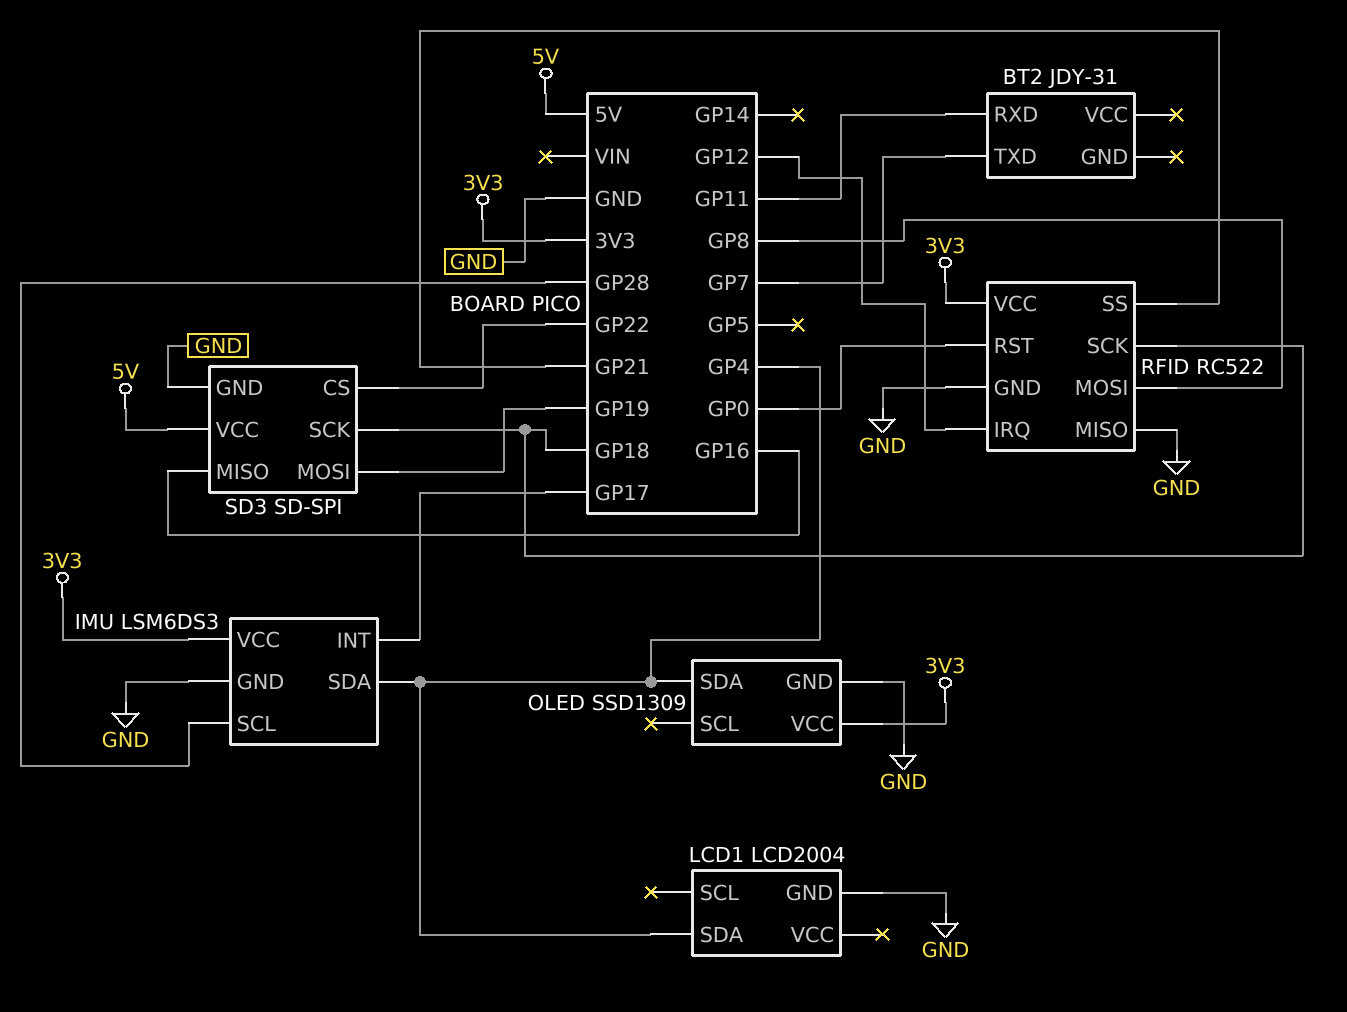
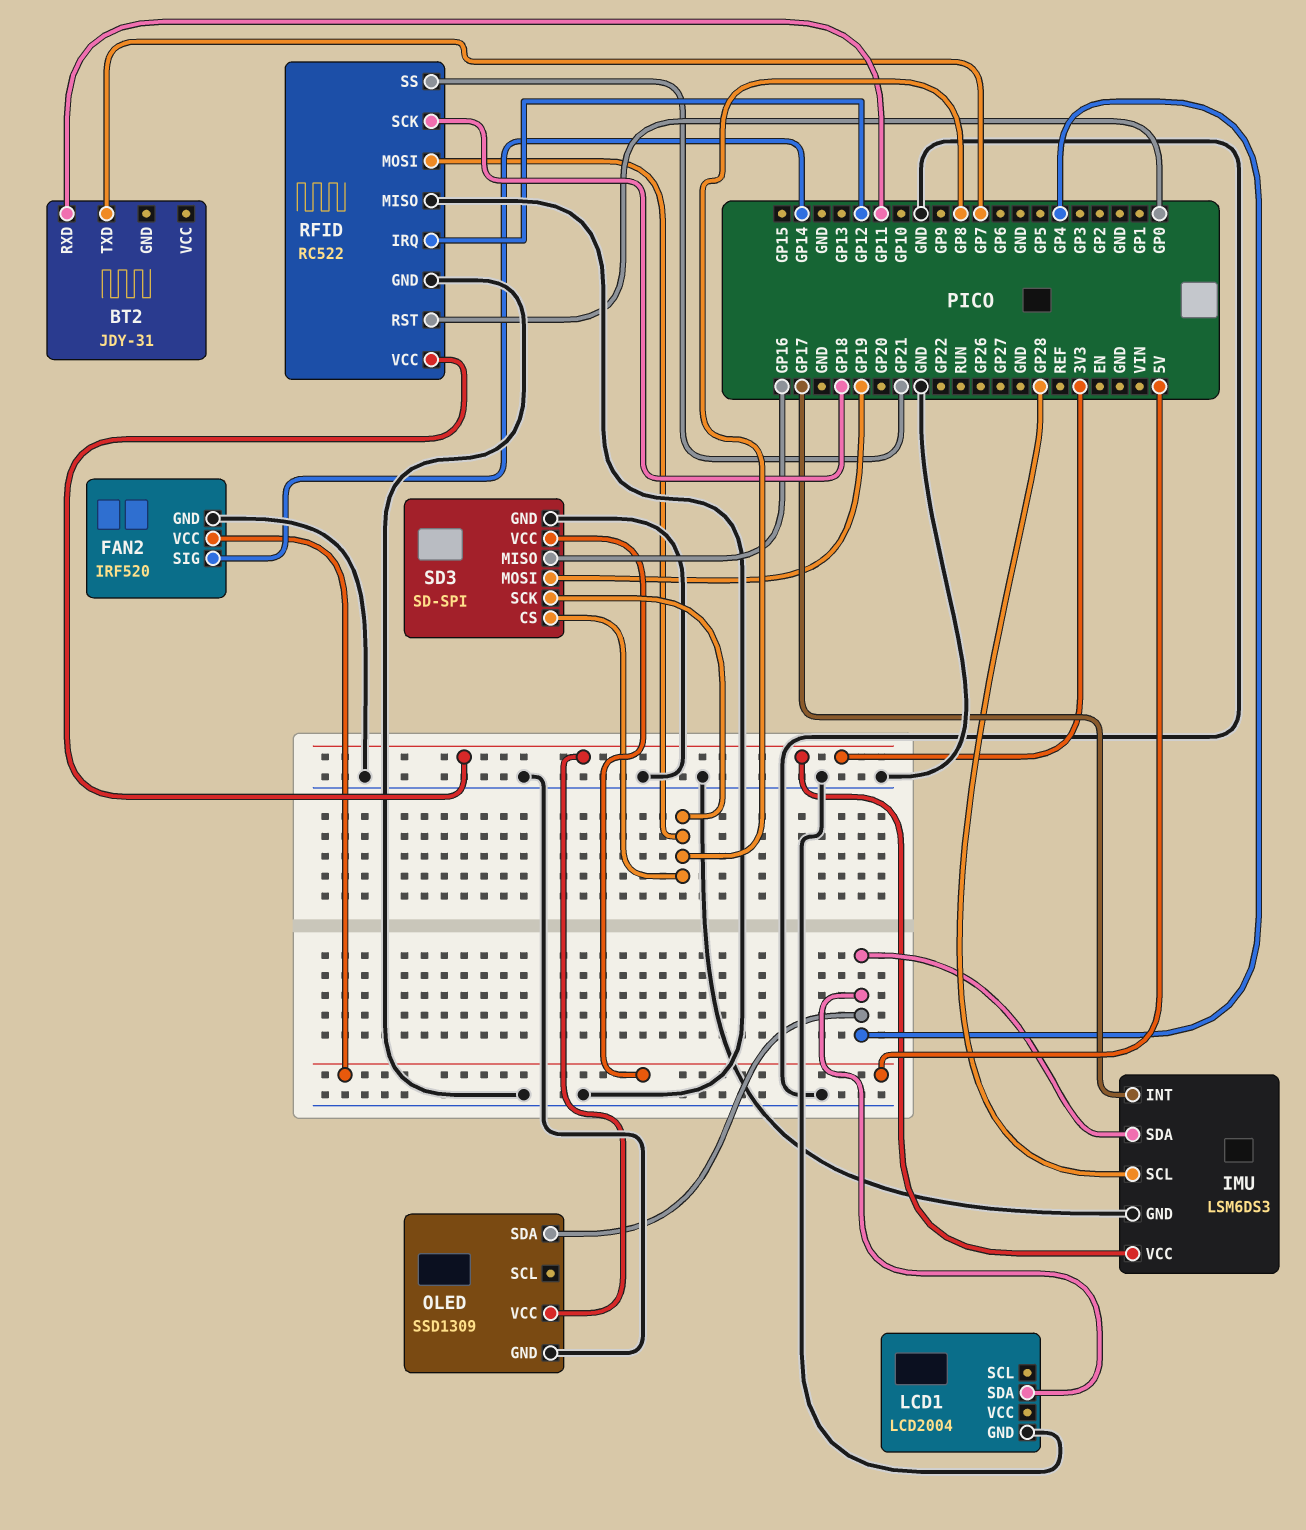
FAN2: none -> IRF520
FAN2 pin GND: none -> GND
FAN2 pin SIG: none -> GP14
FAN2 pin VCC: none -> 5V
SD3 pin CS: GP22 -> GP8
SD3 pin SCK: GP18 -> GP8

